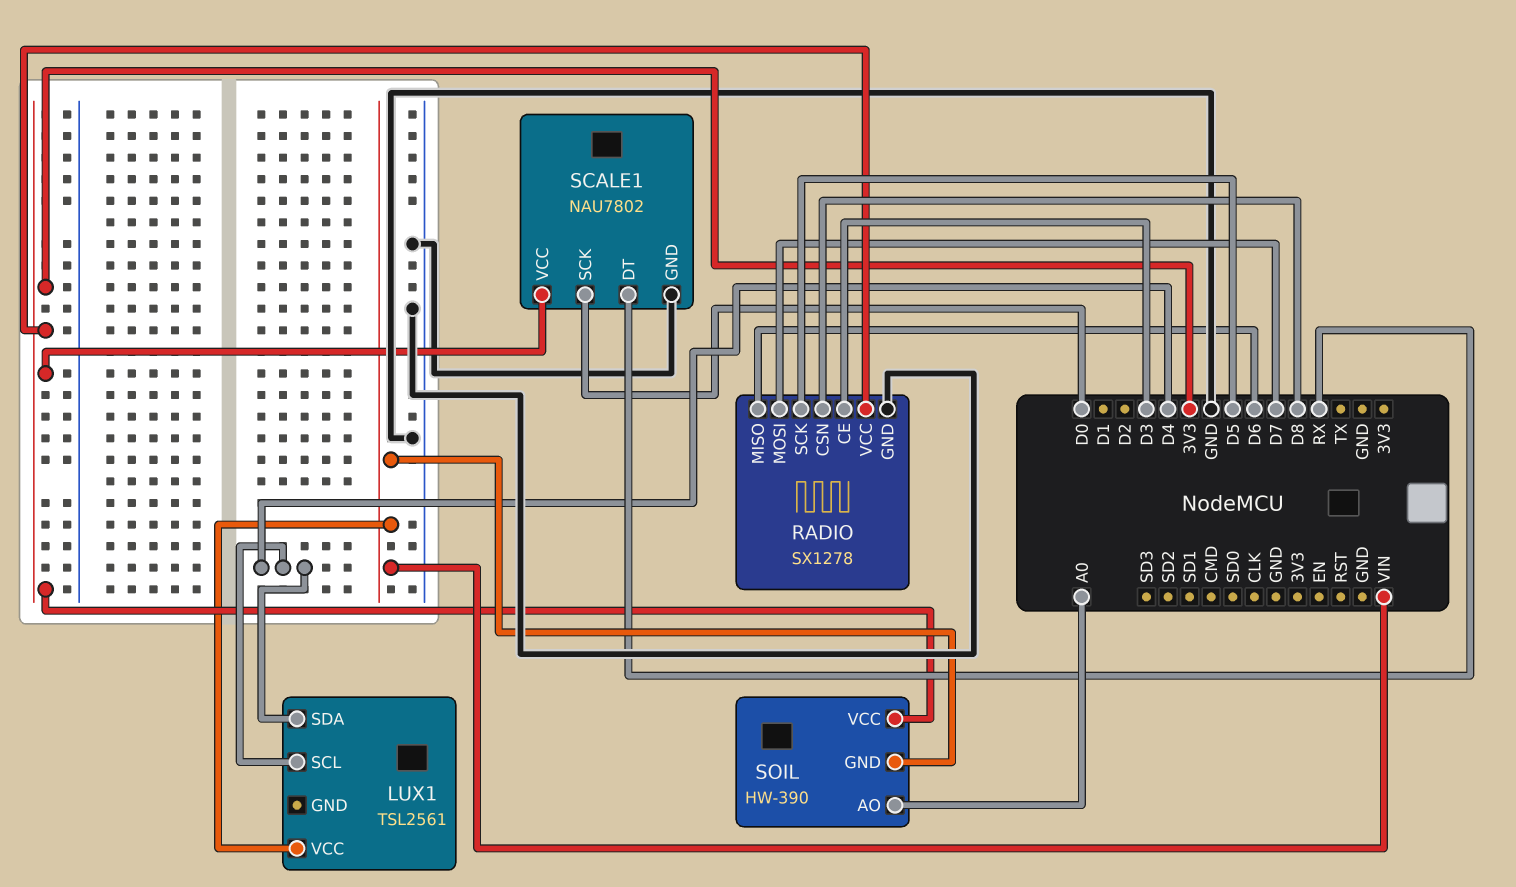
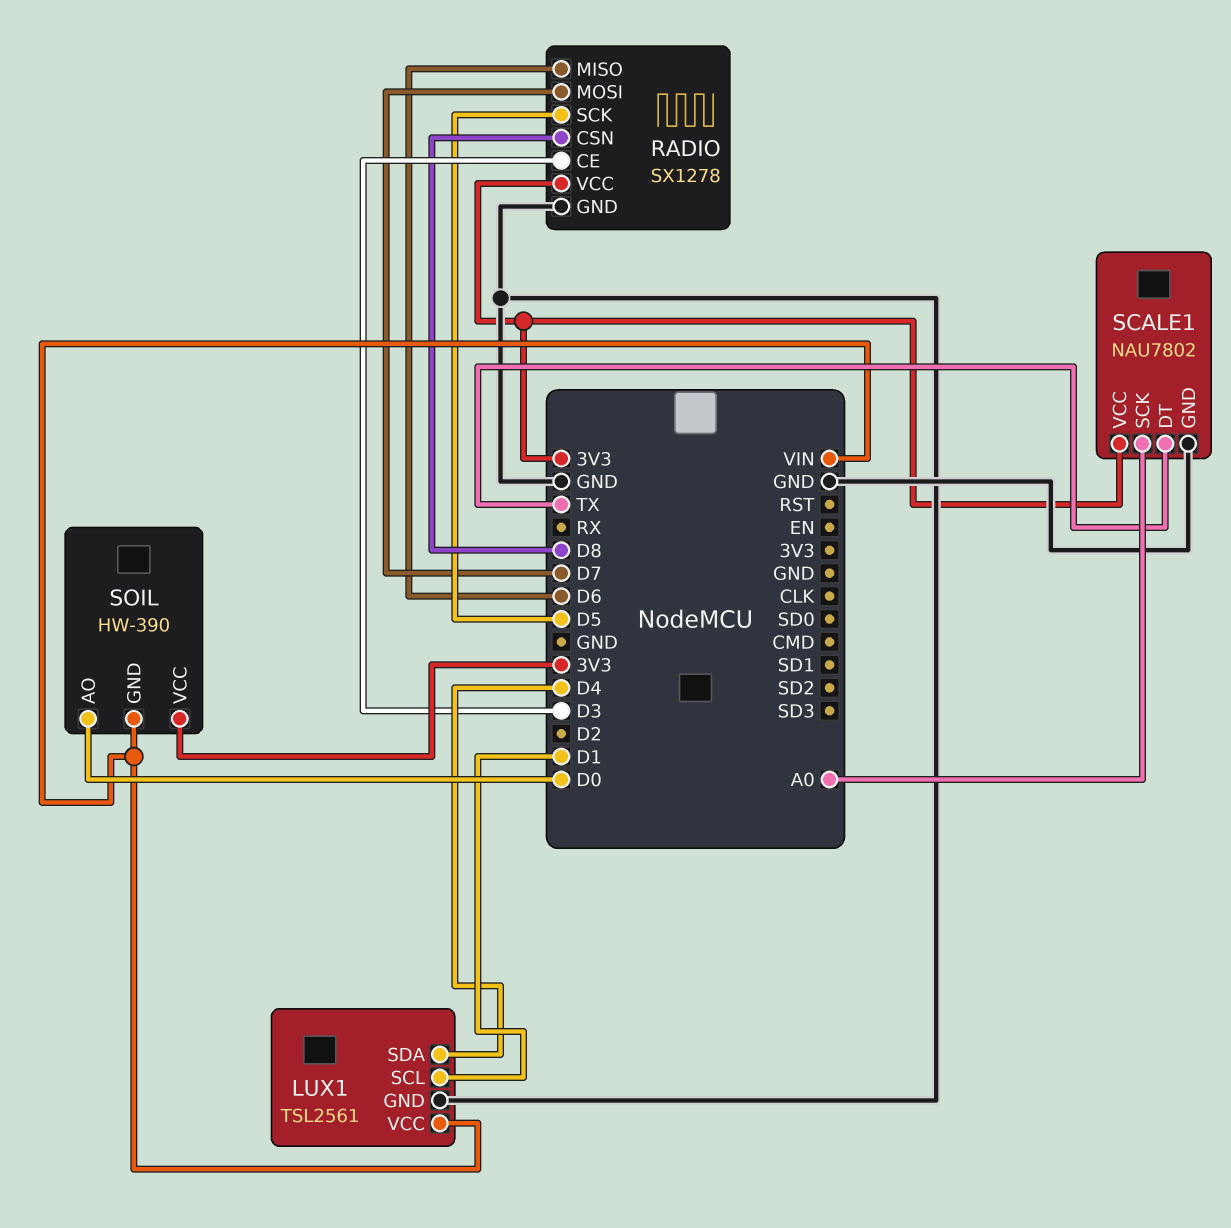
LUX1 pin GND: none -> GND
LUX1 pin SCL: D4 -> D1
SCALE1 pin DT: RX -> TX
SCALE1 pin SCK: D0 -> A0
SOIL pin AO: A0 -> D0

